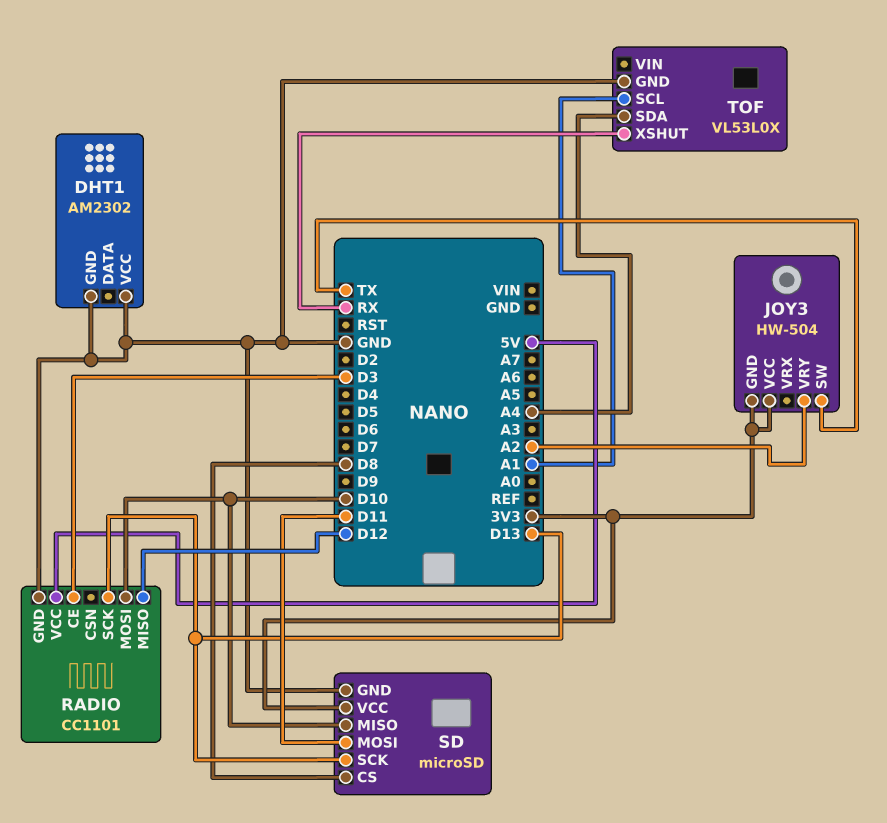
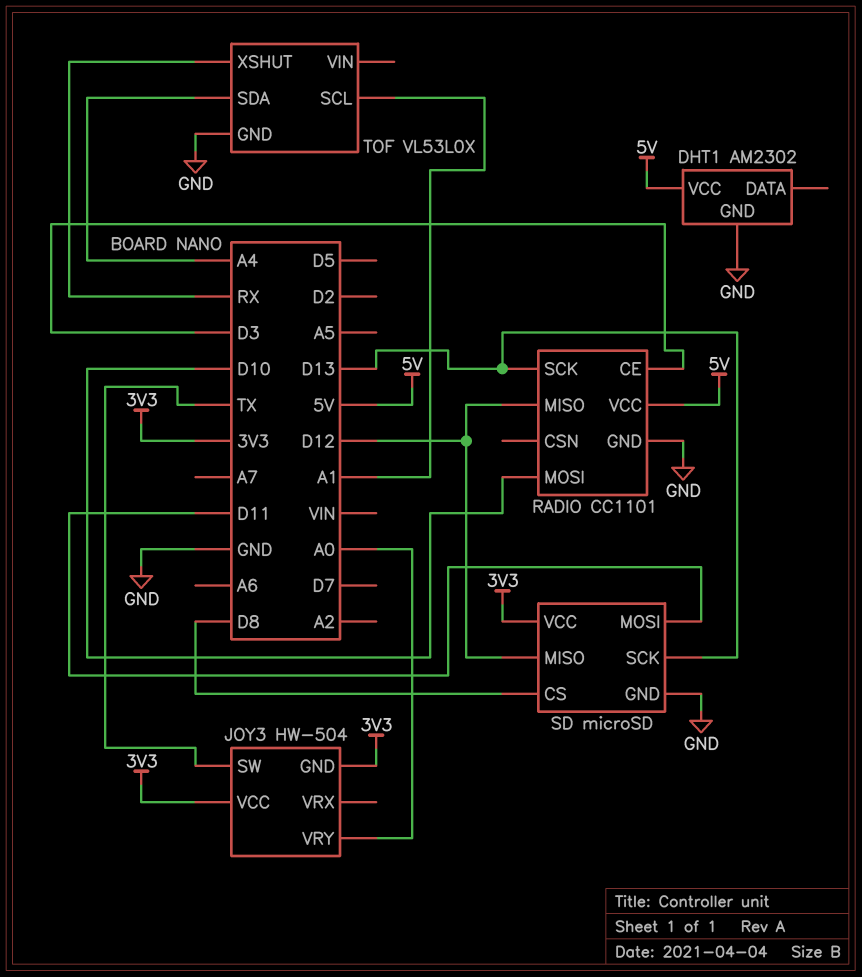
DHT1 pin VCC: GND -> 5V
JOY3 pin VRY: A2 -> A0
SD pin MISO: D10 -> D12

